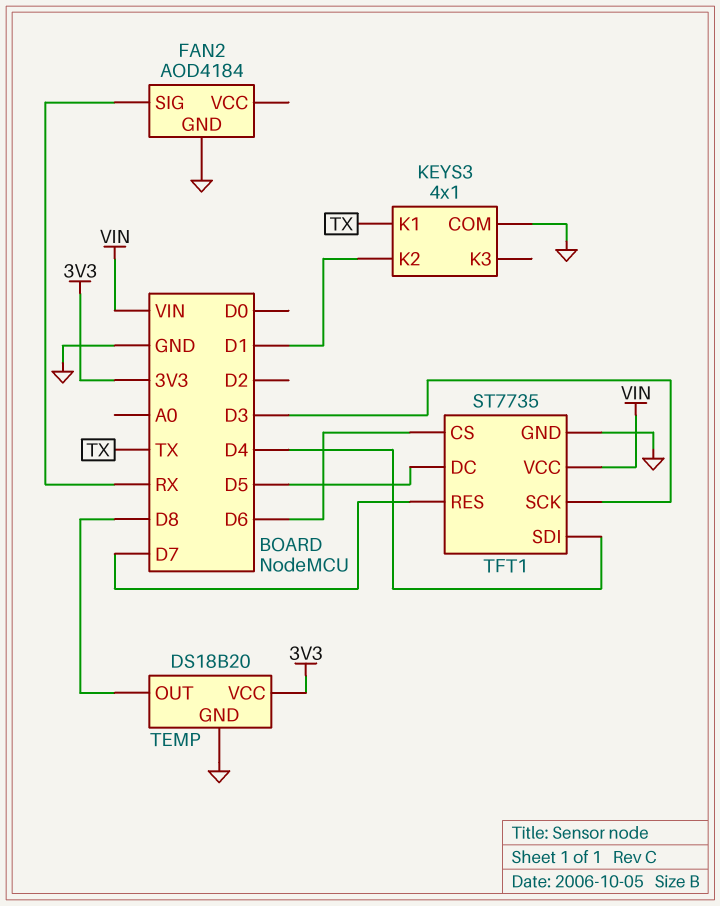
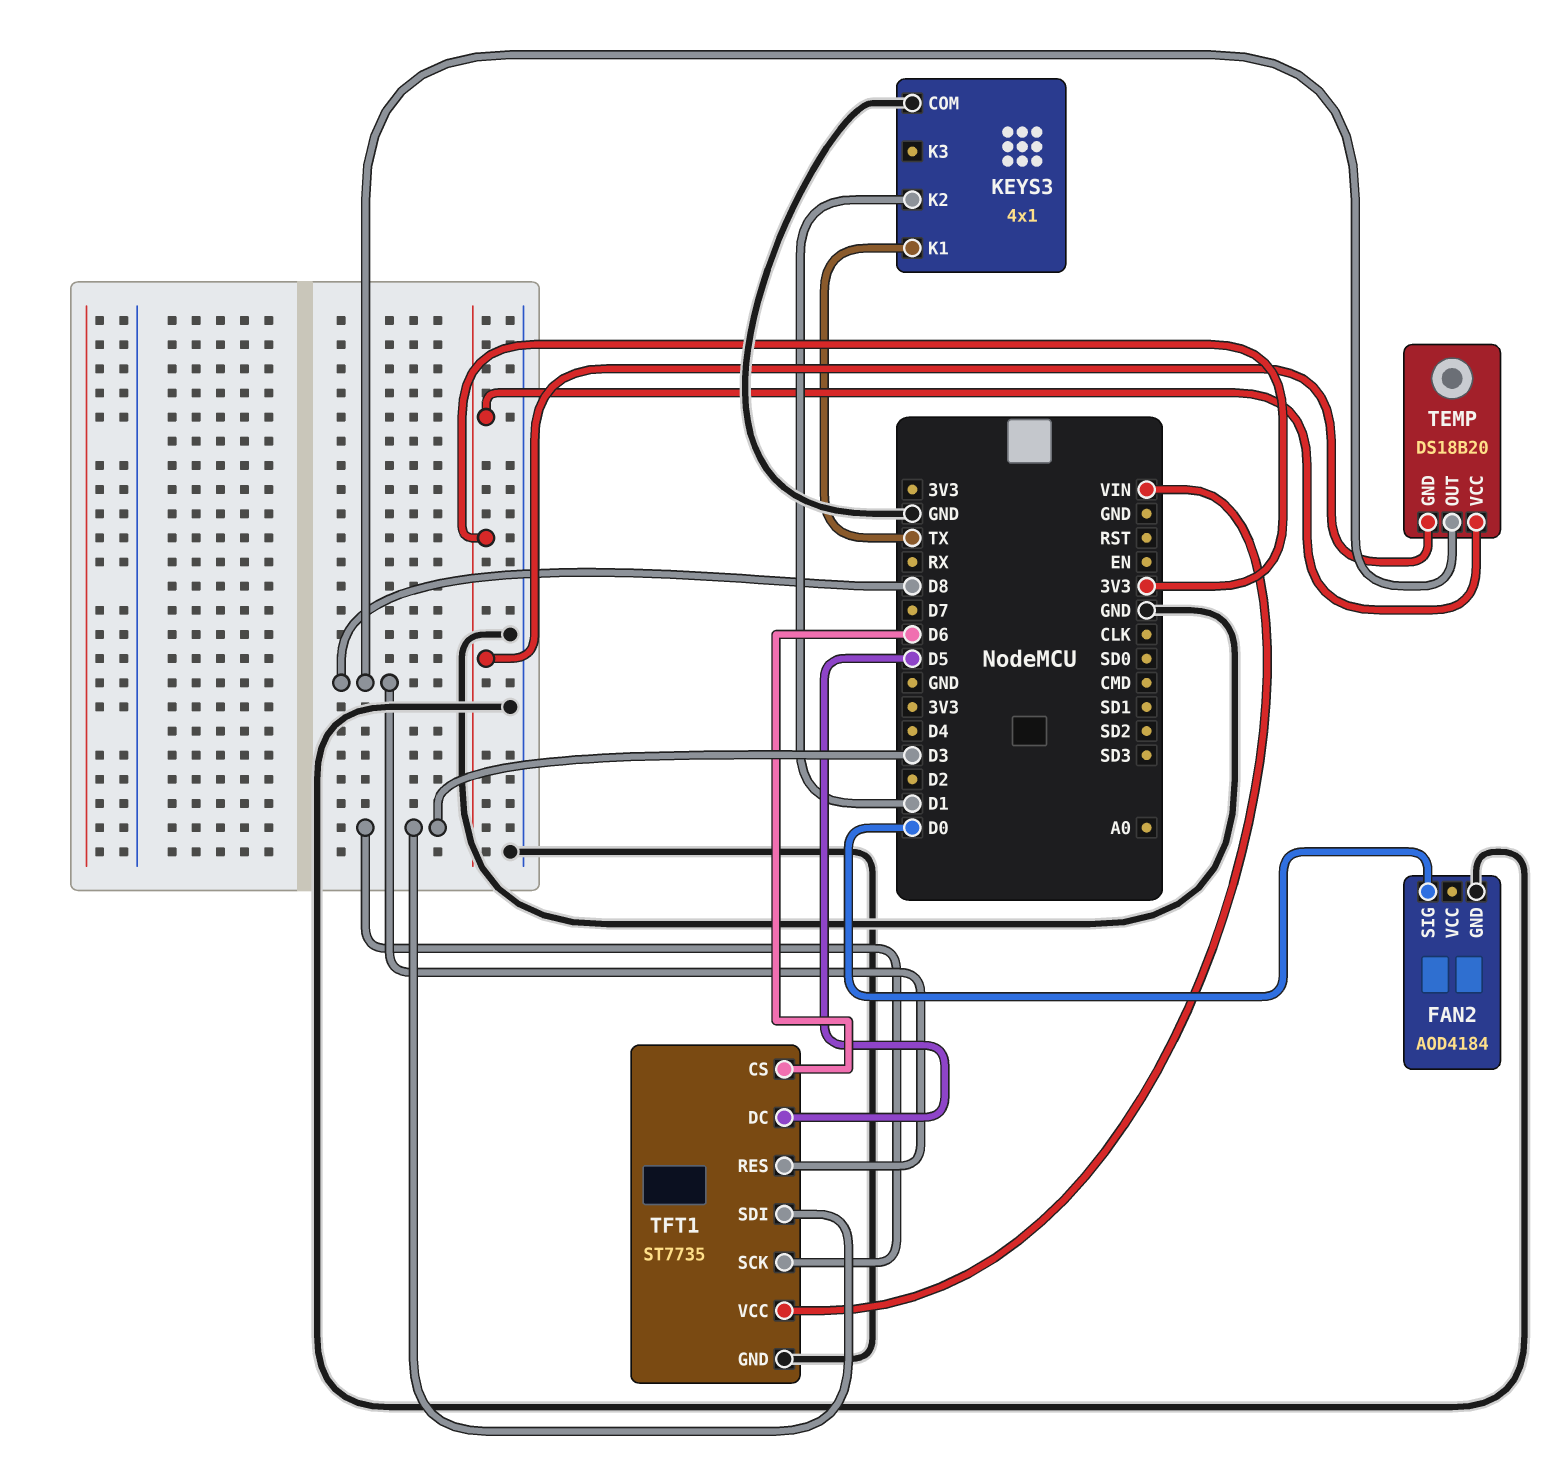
FAN2 pin SIG: RX -> D0
TEMP pin GND: GND -> 3V3
TFT1 pin RES: D7 -> D8
TFT1 pin SDI: D4 -> D3

